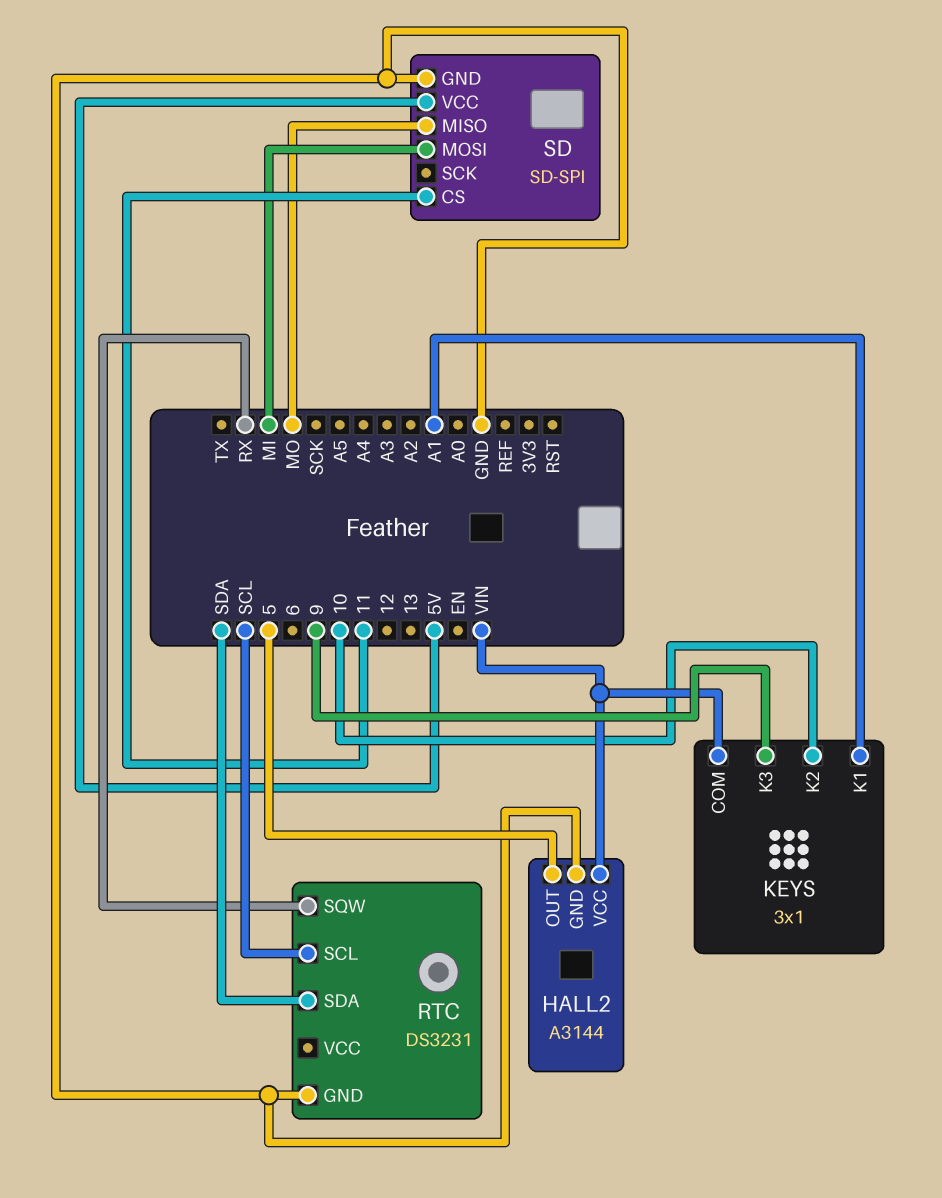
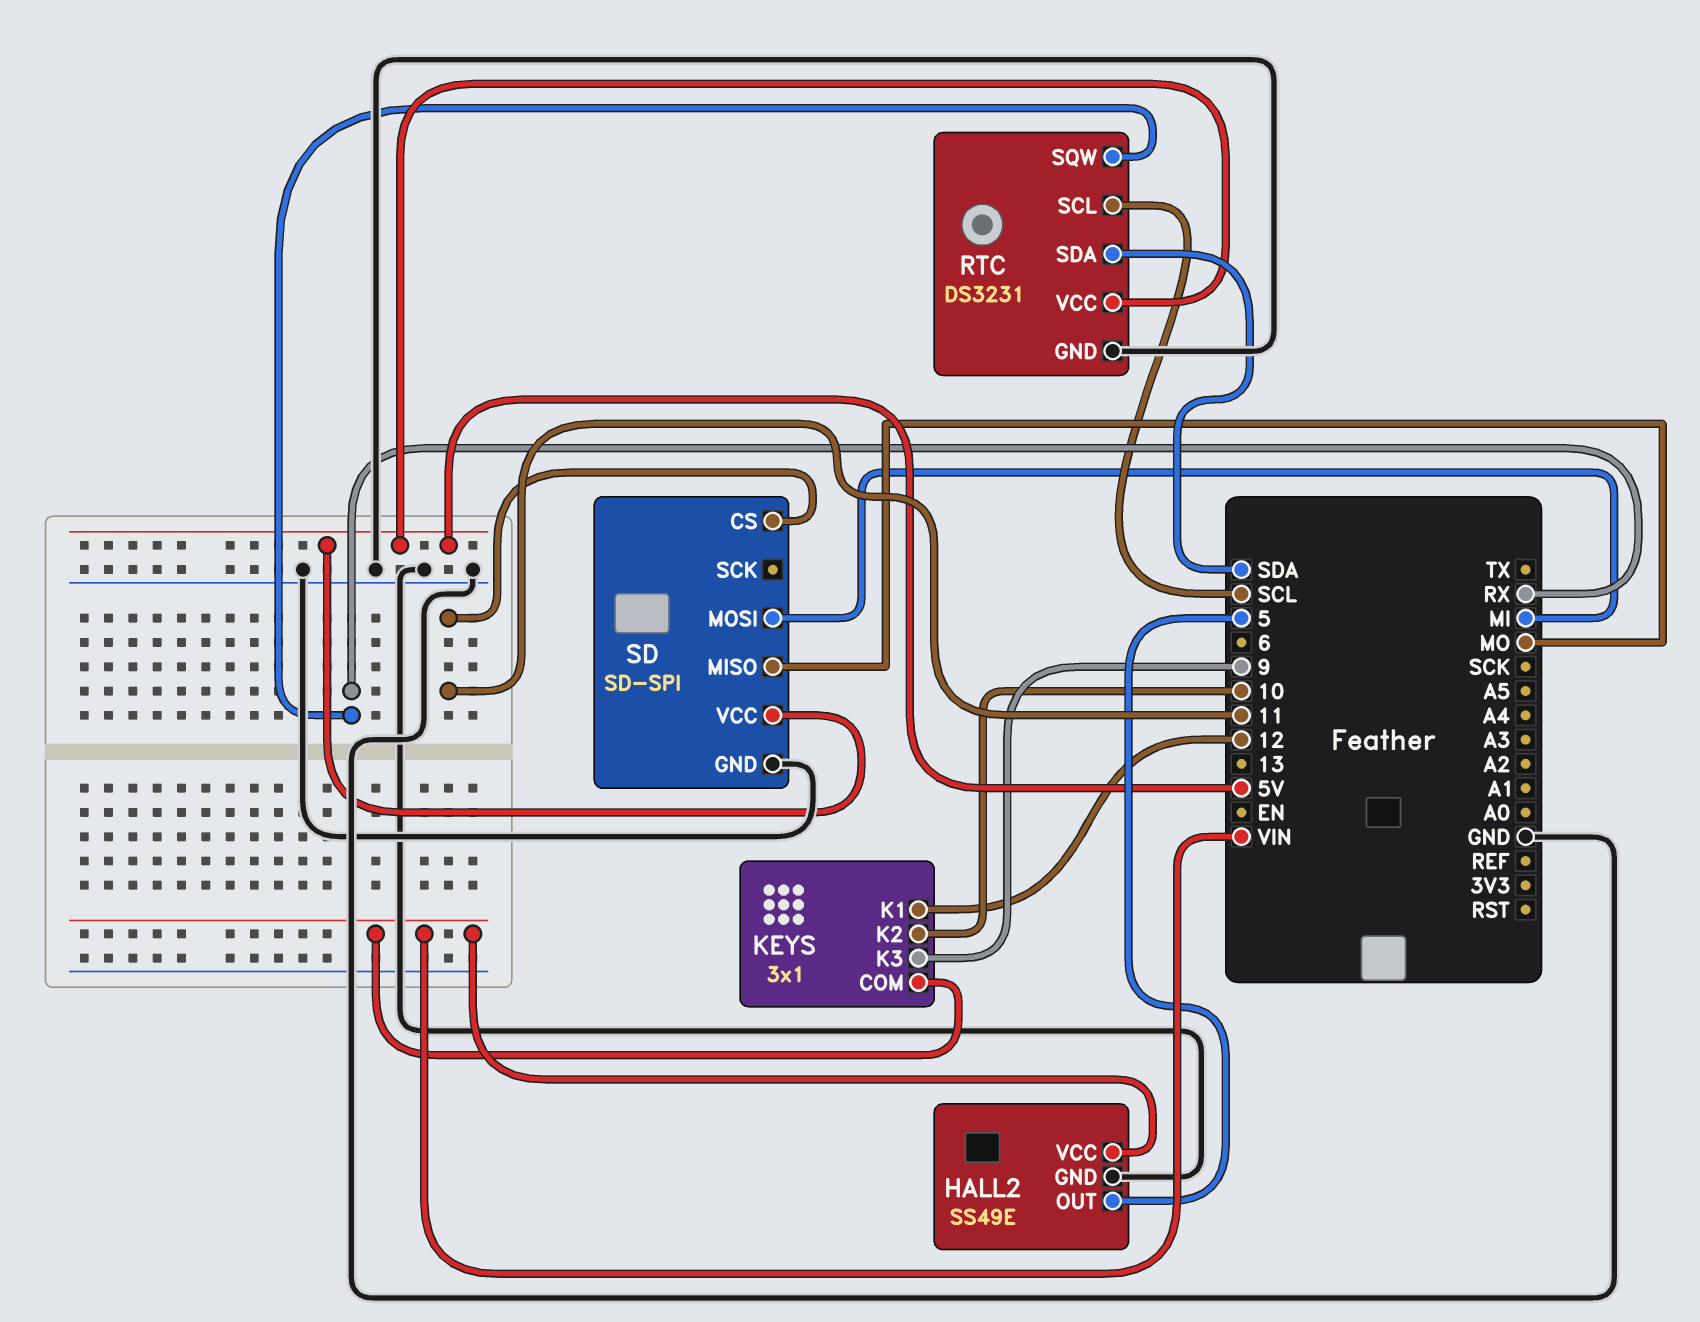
HALL2: A3144 -> SS49E
KEYS pin K1: A1 -> 12
RTC pin VCC: none -> 5V

